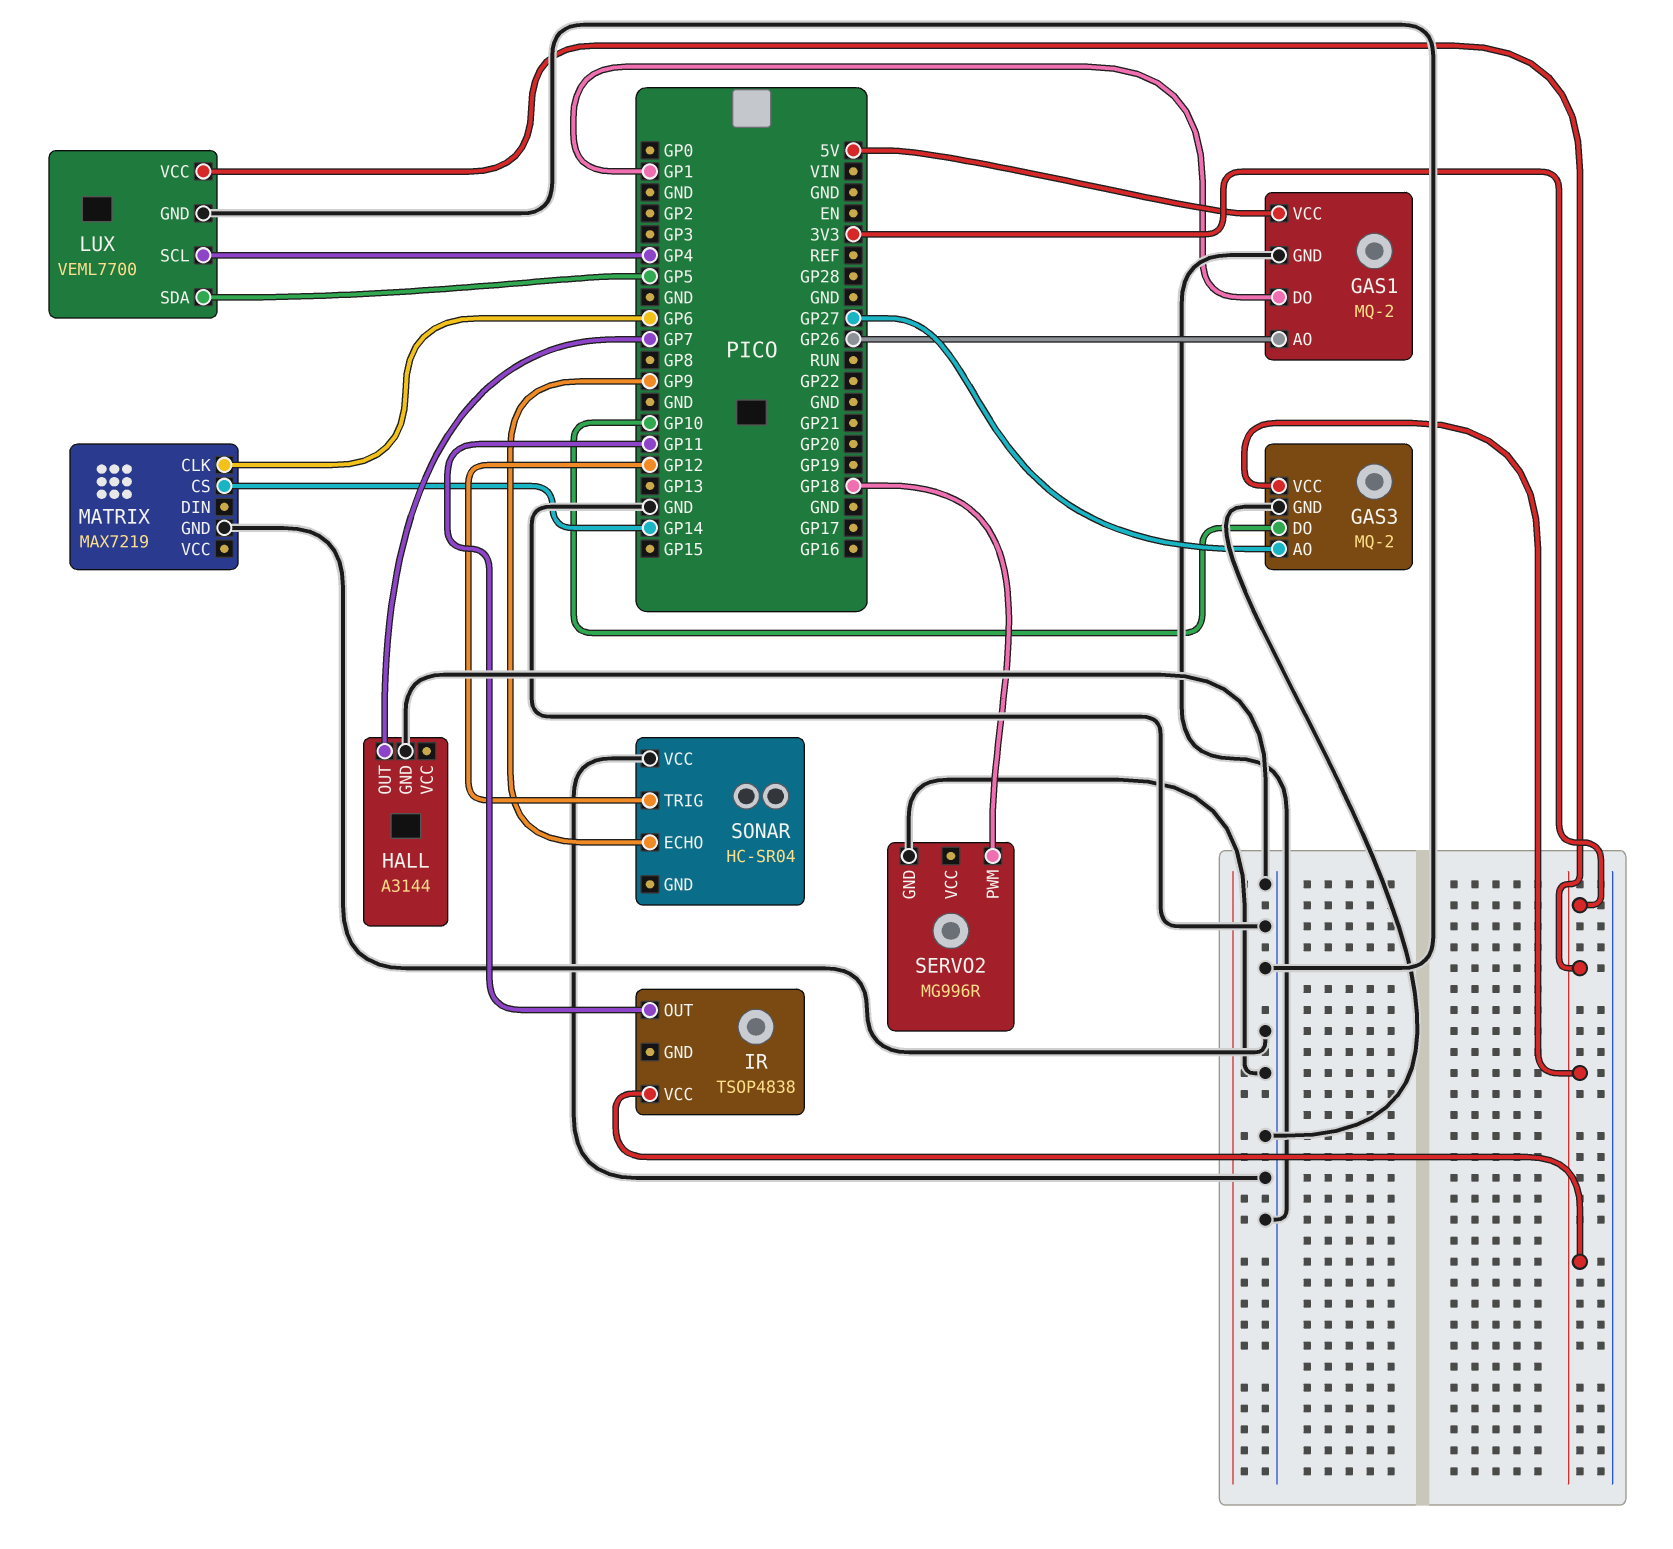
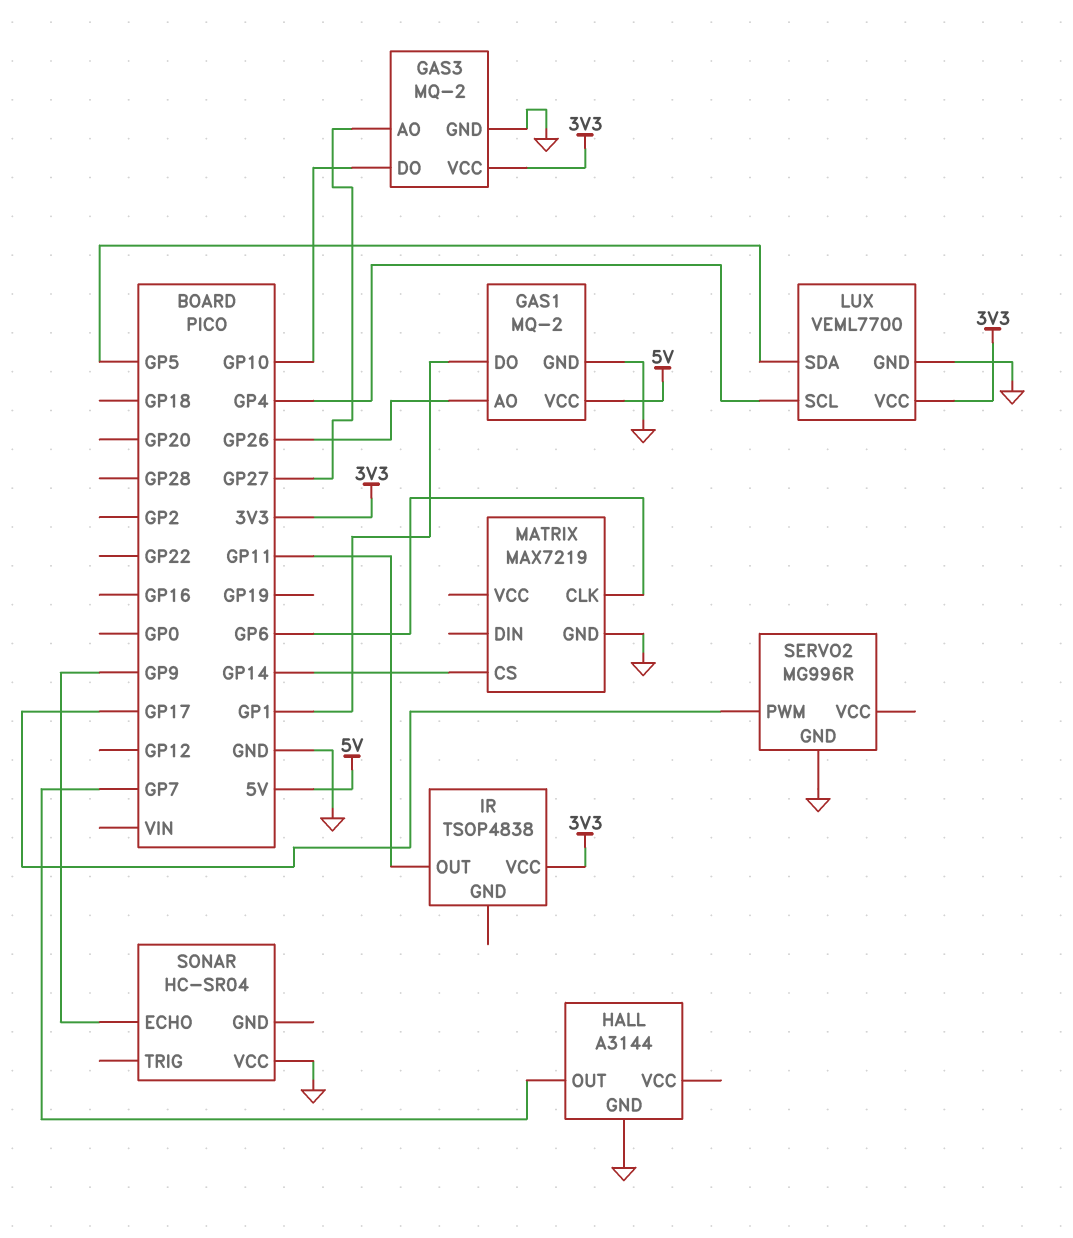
SERVO2 pin PWM: GP18 -> GP17
SONAR pin TRIG: GP12 -> none

